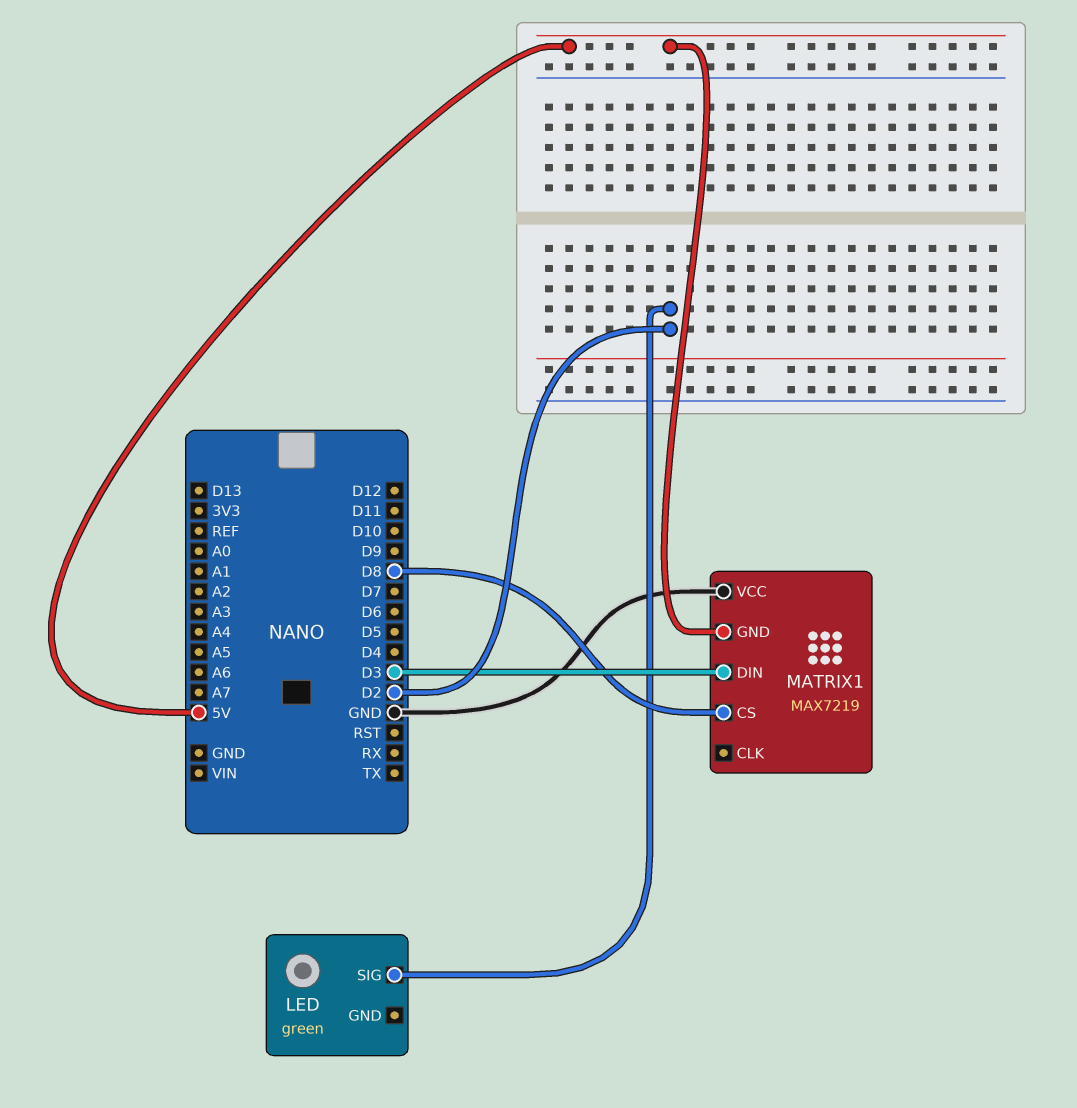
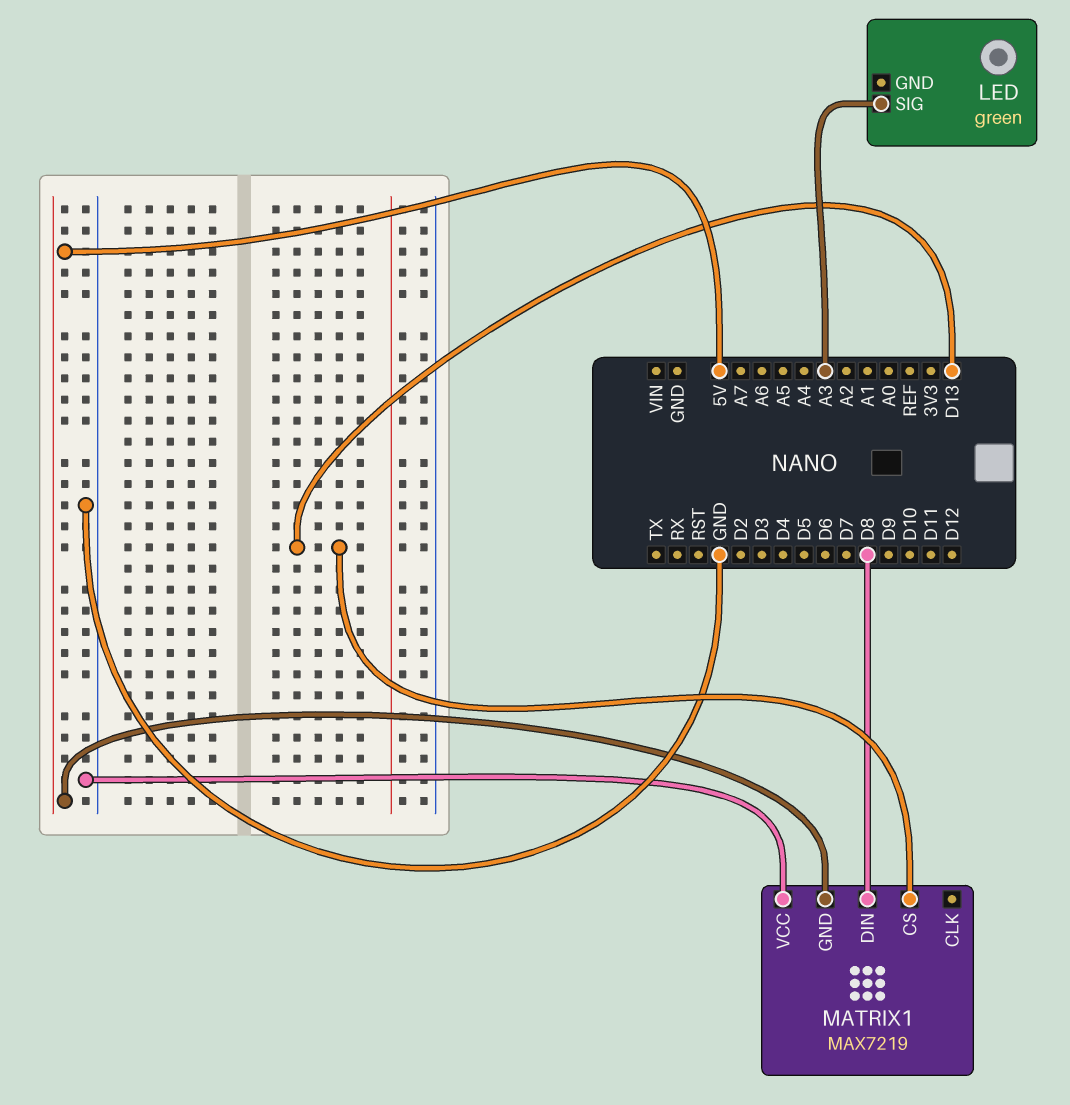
LED pin SIG: D2 -> A3
MATRIX1 pin CS: D8 -> D13
MATRIX1 pin DIN: D3 -> D8

